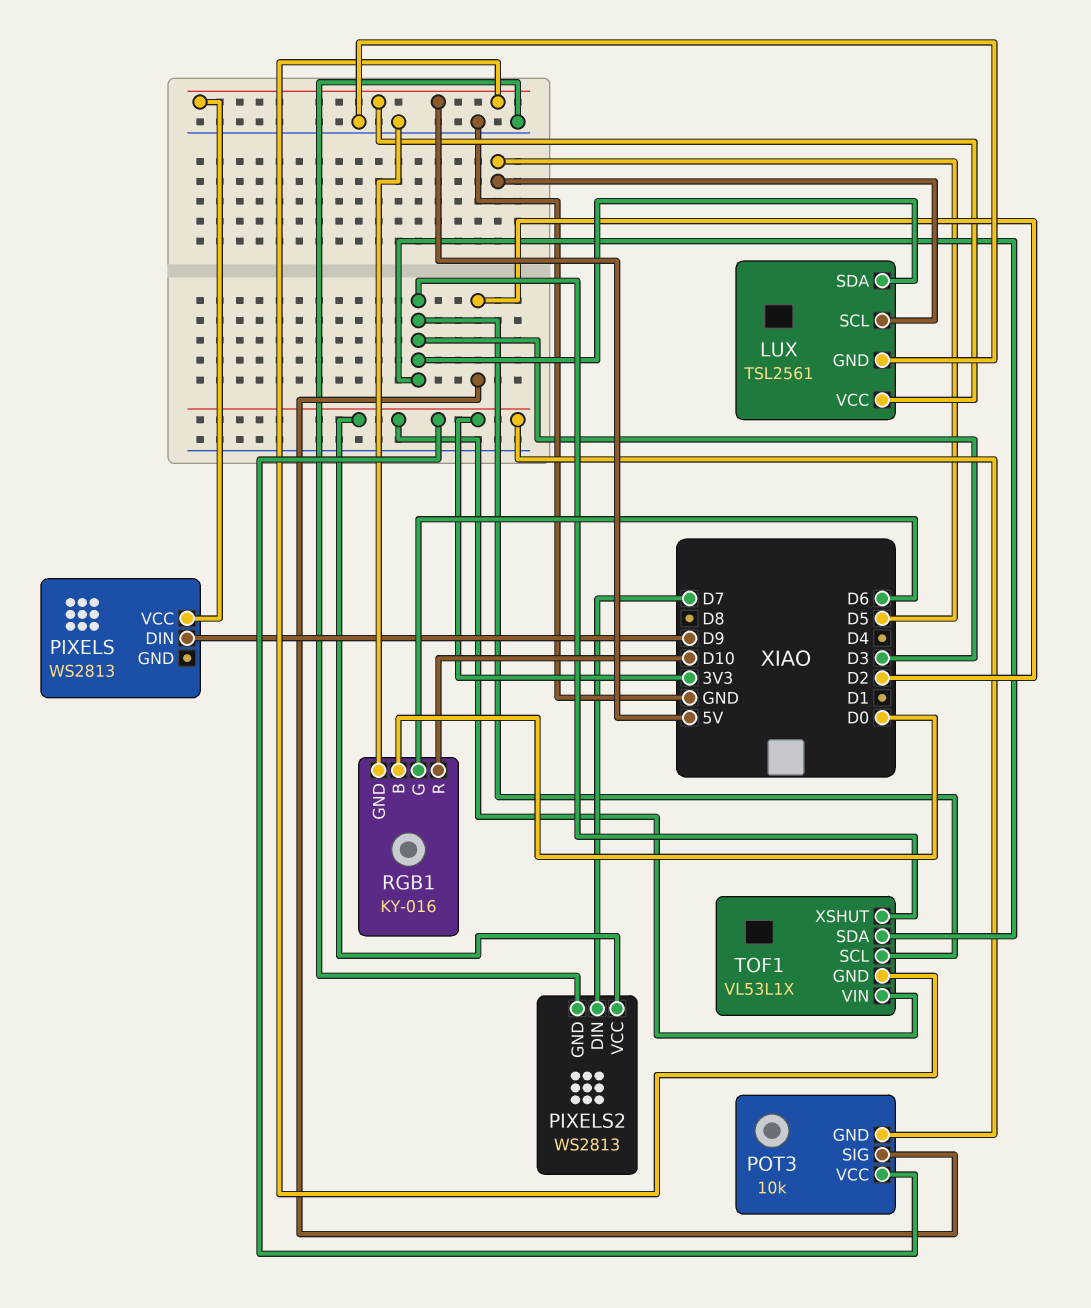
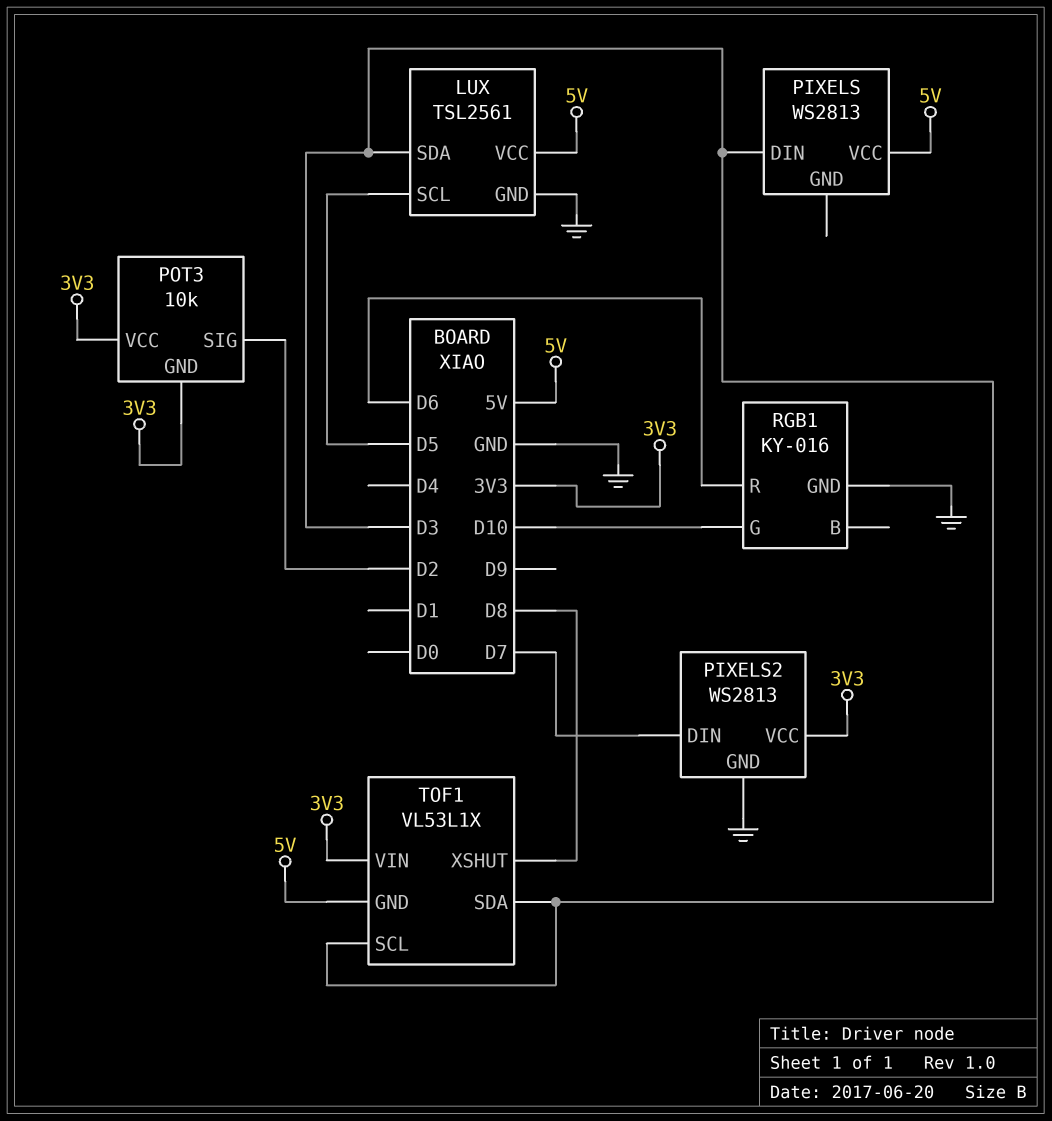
PIXELS pin DIN: D9 -> D3
RGB1 pin B: D0 -> none
RGB1 pin G: D6 -> D10
RGB1 pin R: D10 -> D6
TOF1 pin XSHUT: D3 -> D8

